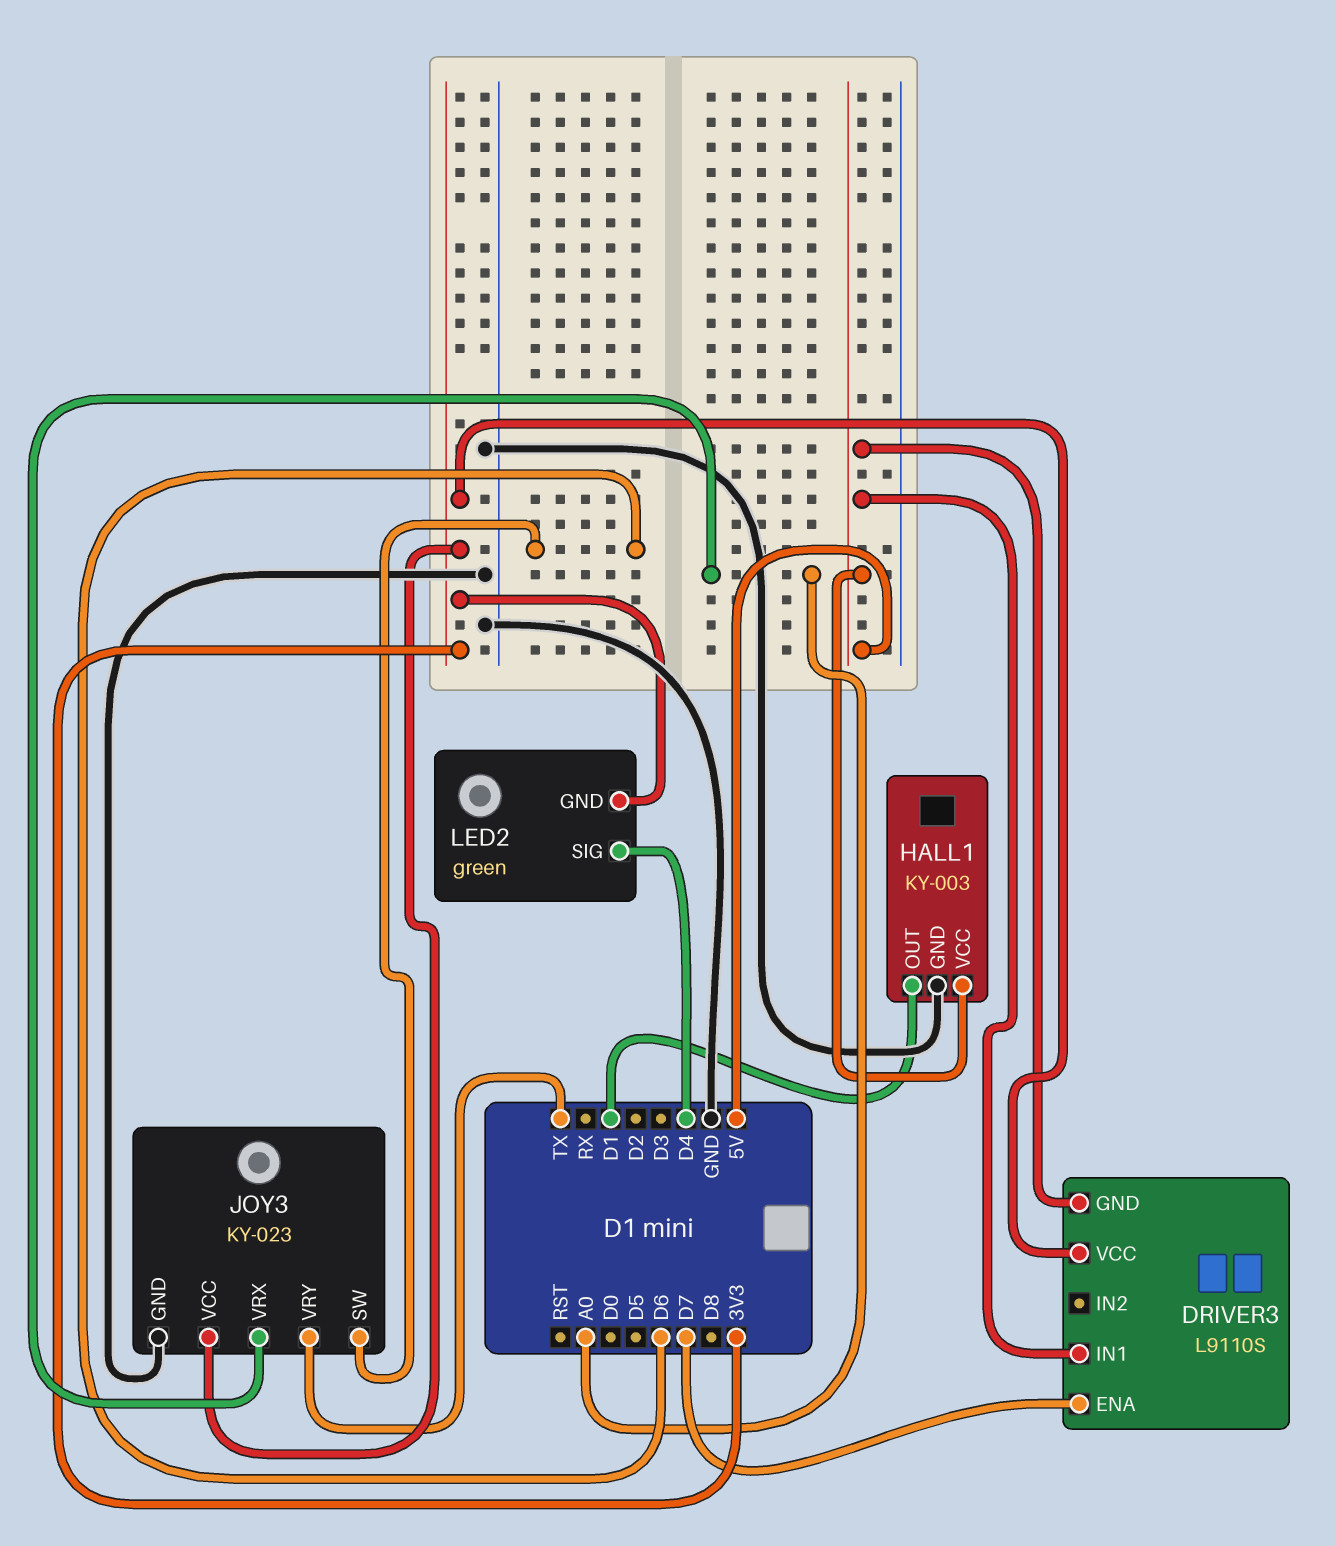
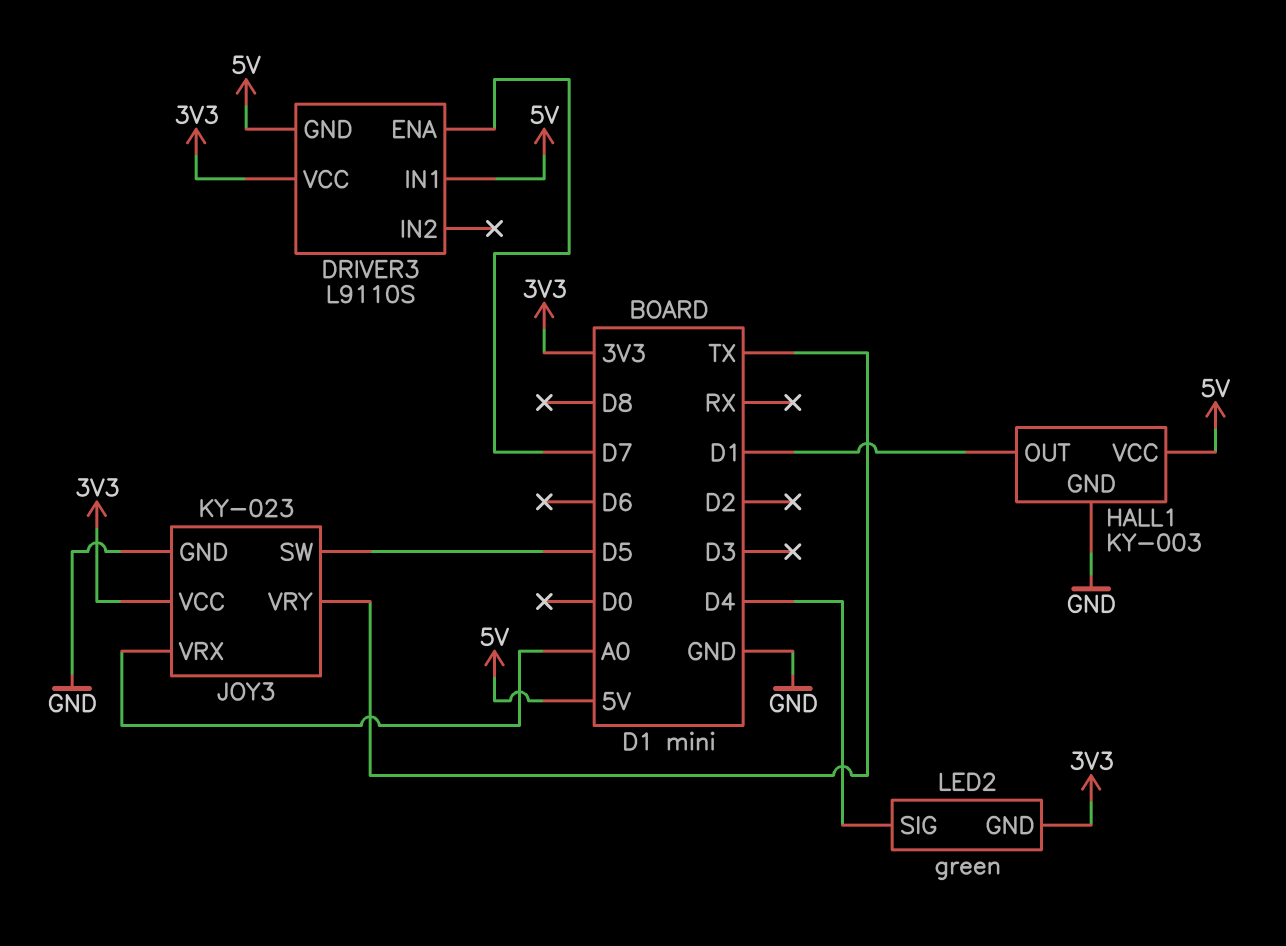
JOY3 pin SW: D6 -> D5

